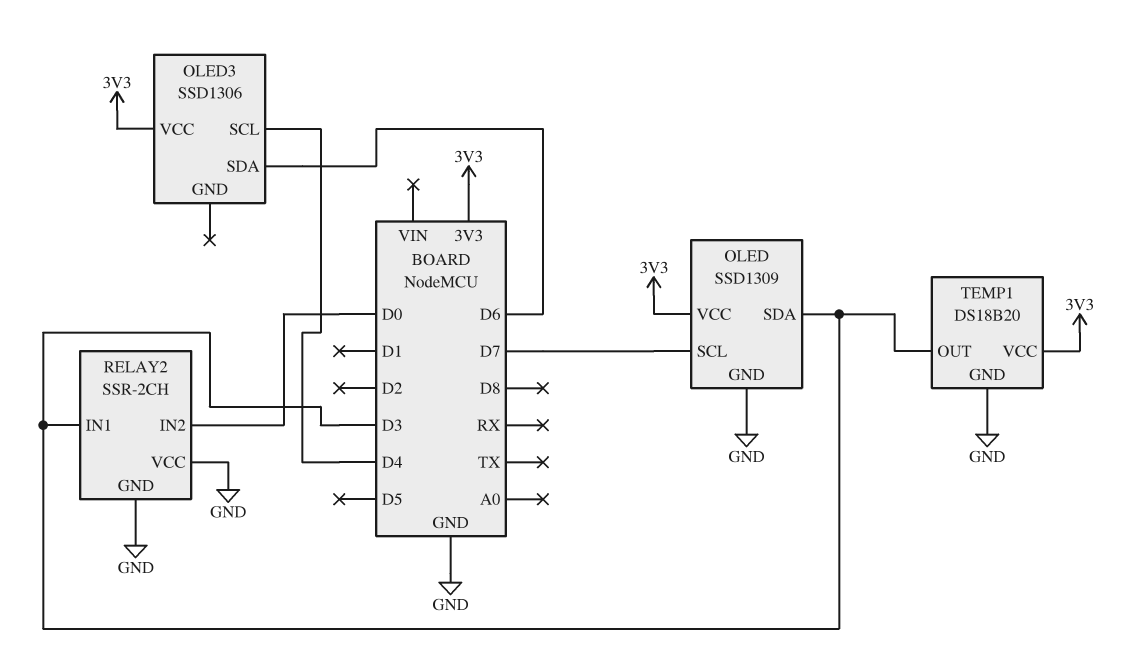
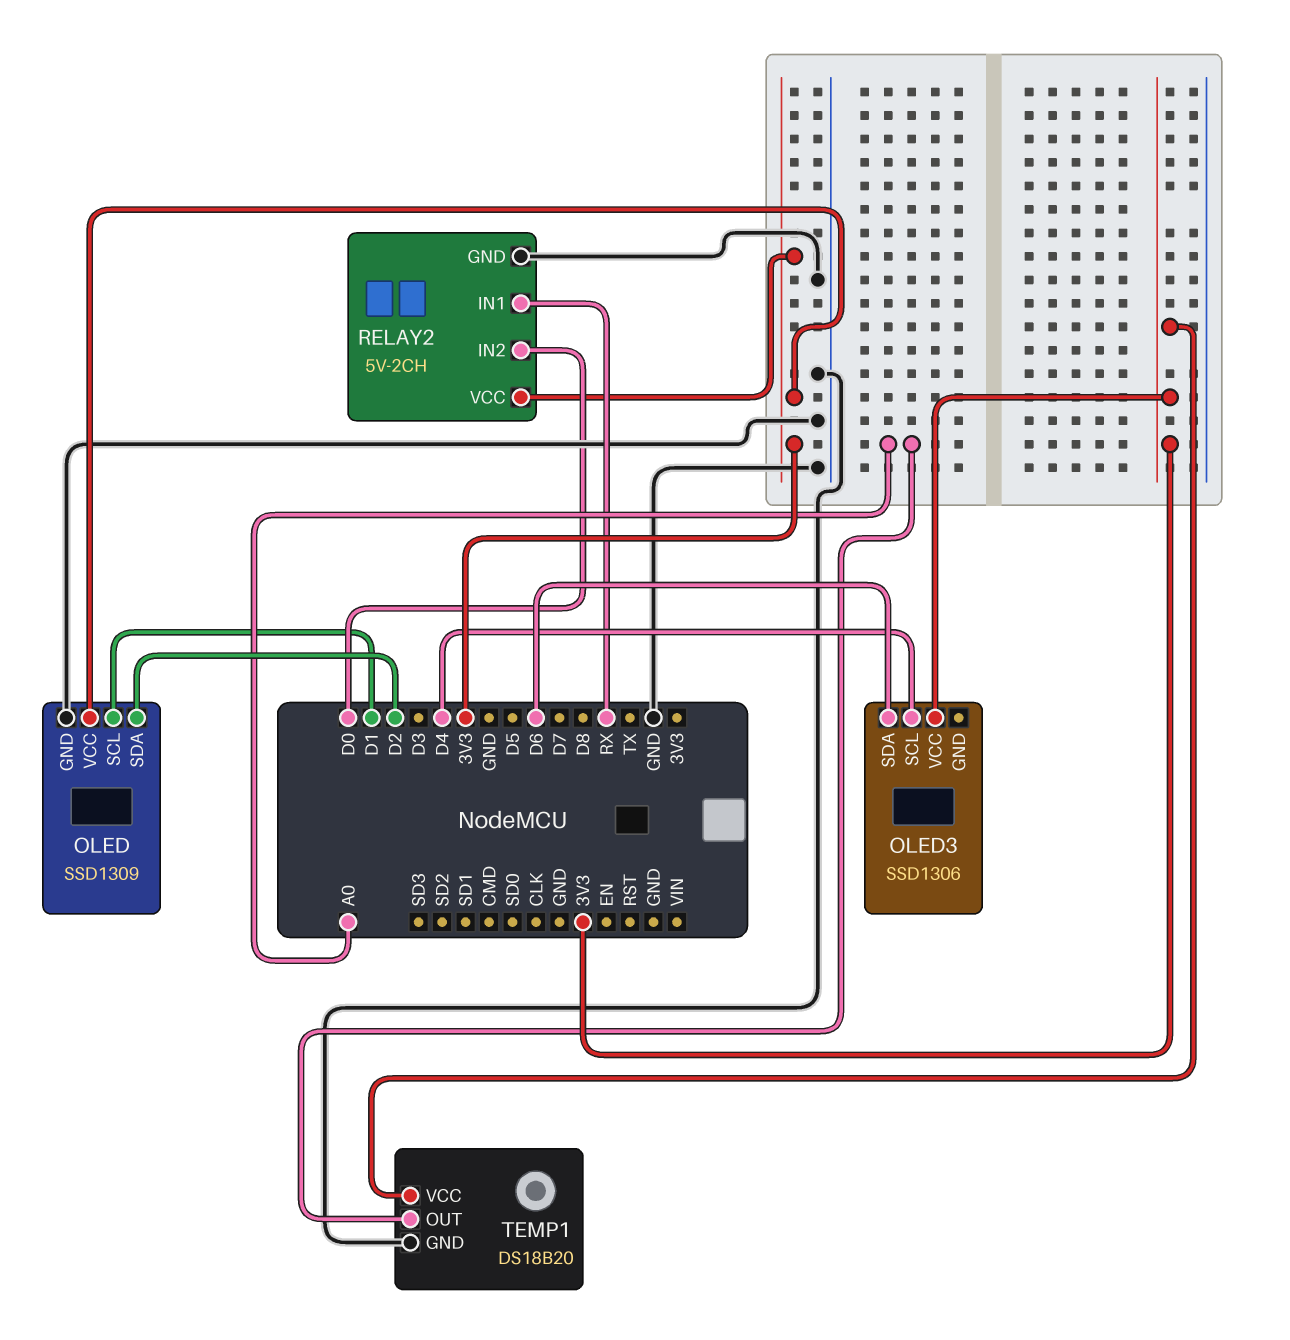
OLED pin SCL: D7 -> D1
OLED pin SDA: D3 -> D2
RELAY2: SSR-2CH -> 5V-2CH
RELAY2 pin IN1: D3 -> RX
RELAY2 pin VCC: GND -> 3V3
TEMP1 pin OUT: D3 -> A0

